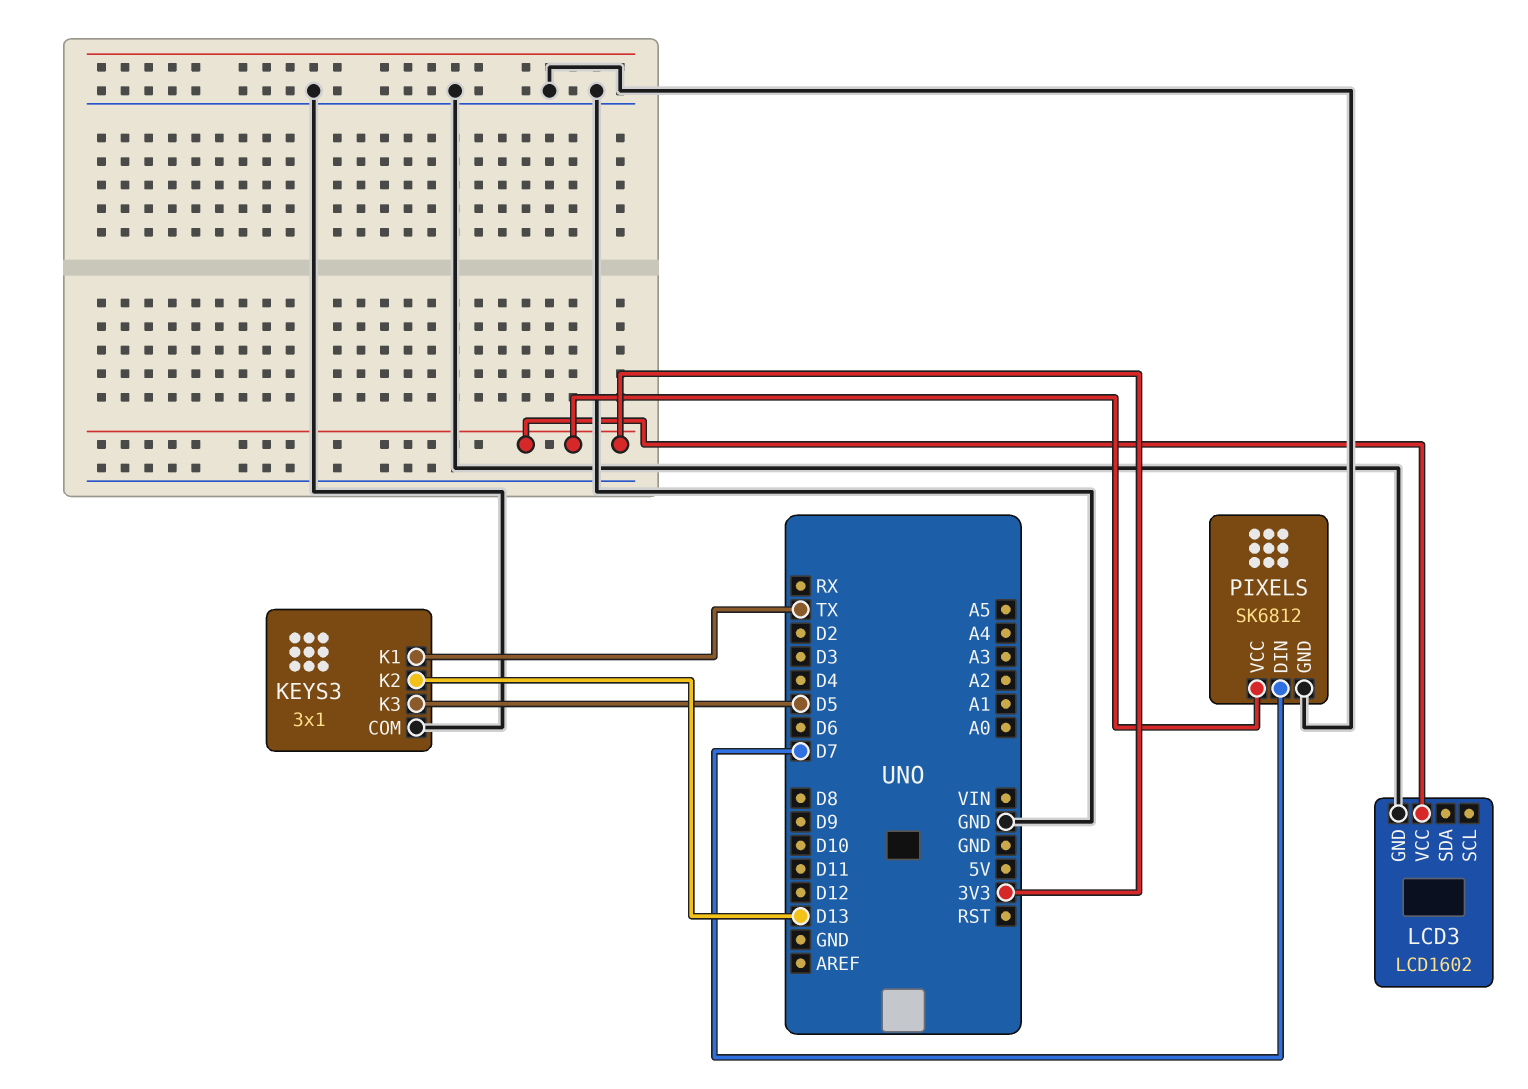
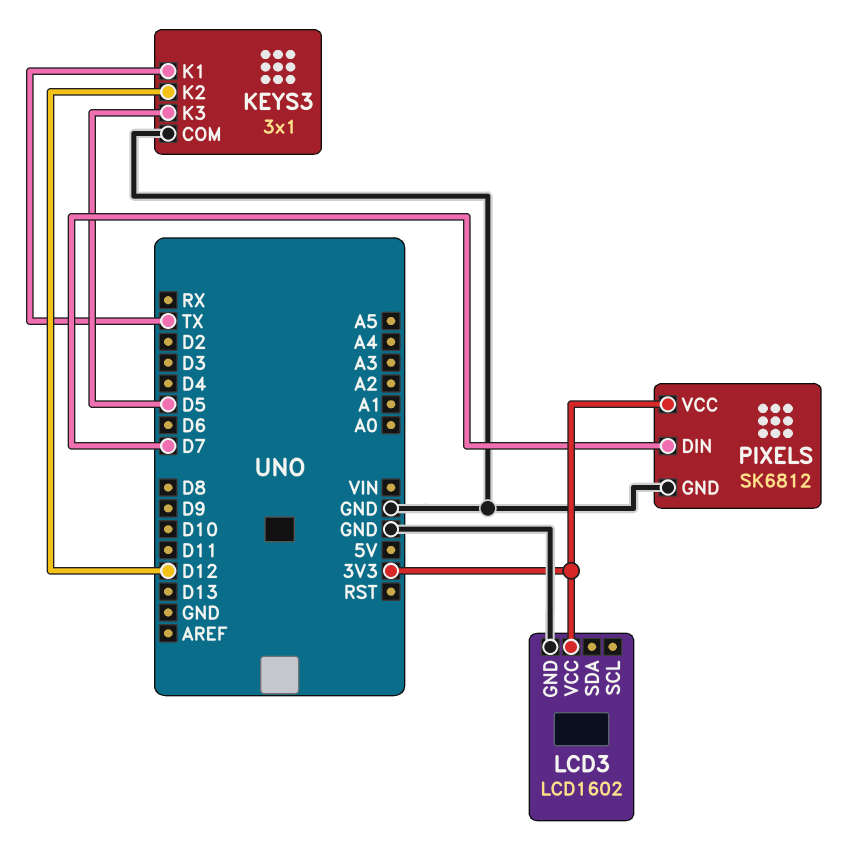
KEYS3 pin K2: D13 -> D12

